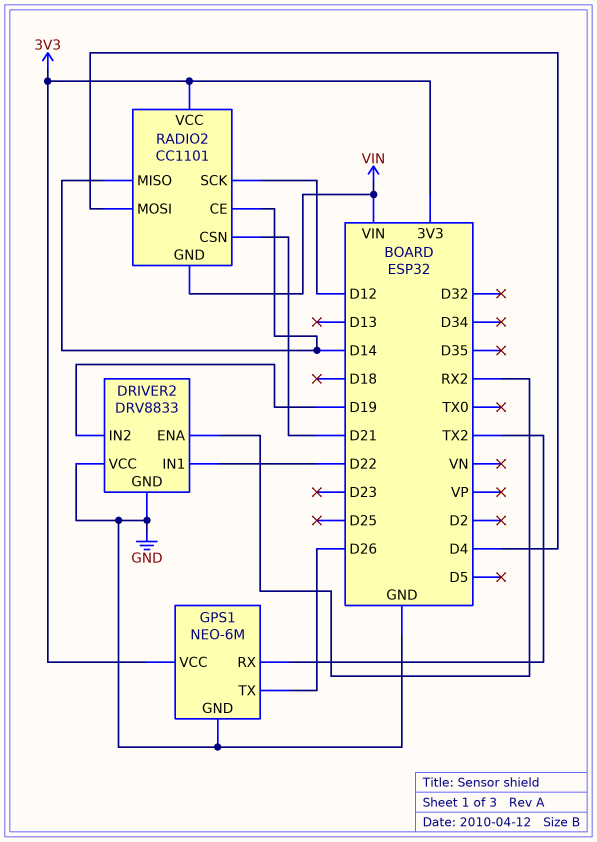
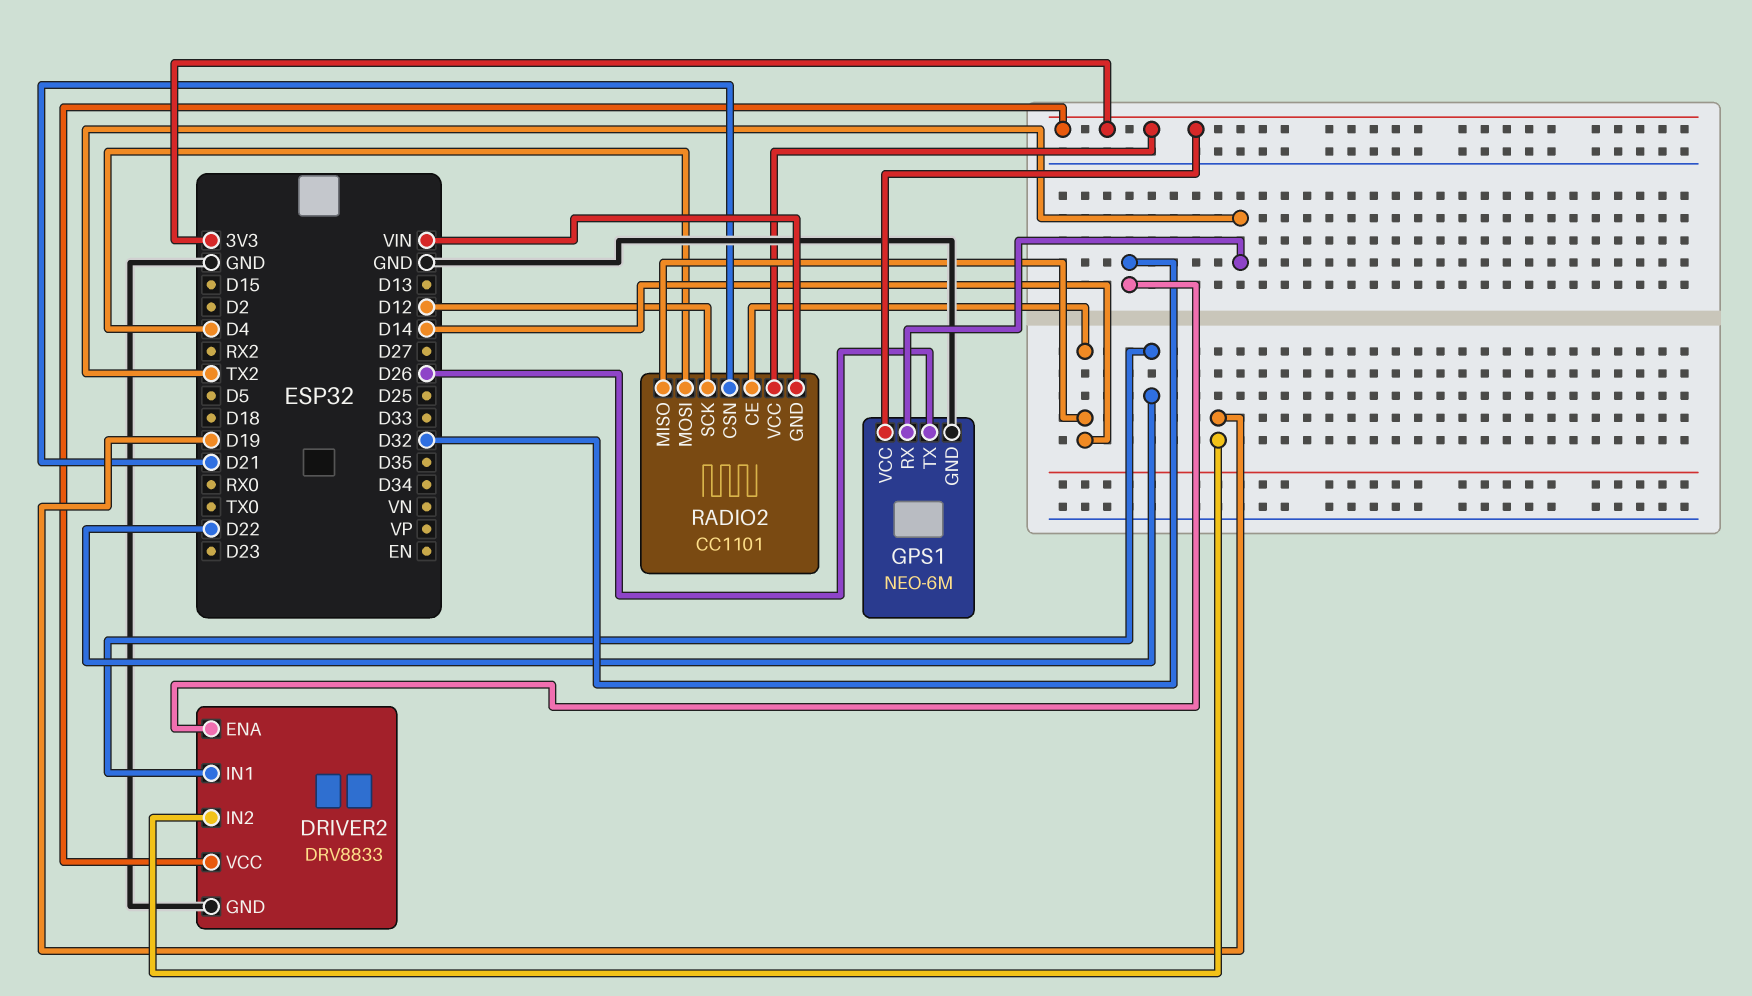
DRIVER2 pin ENA: RX2 -> D32
DRIVER2 pin VCC: GND -> 3V3

